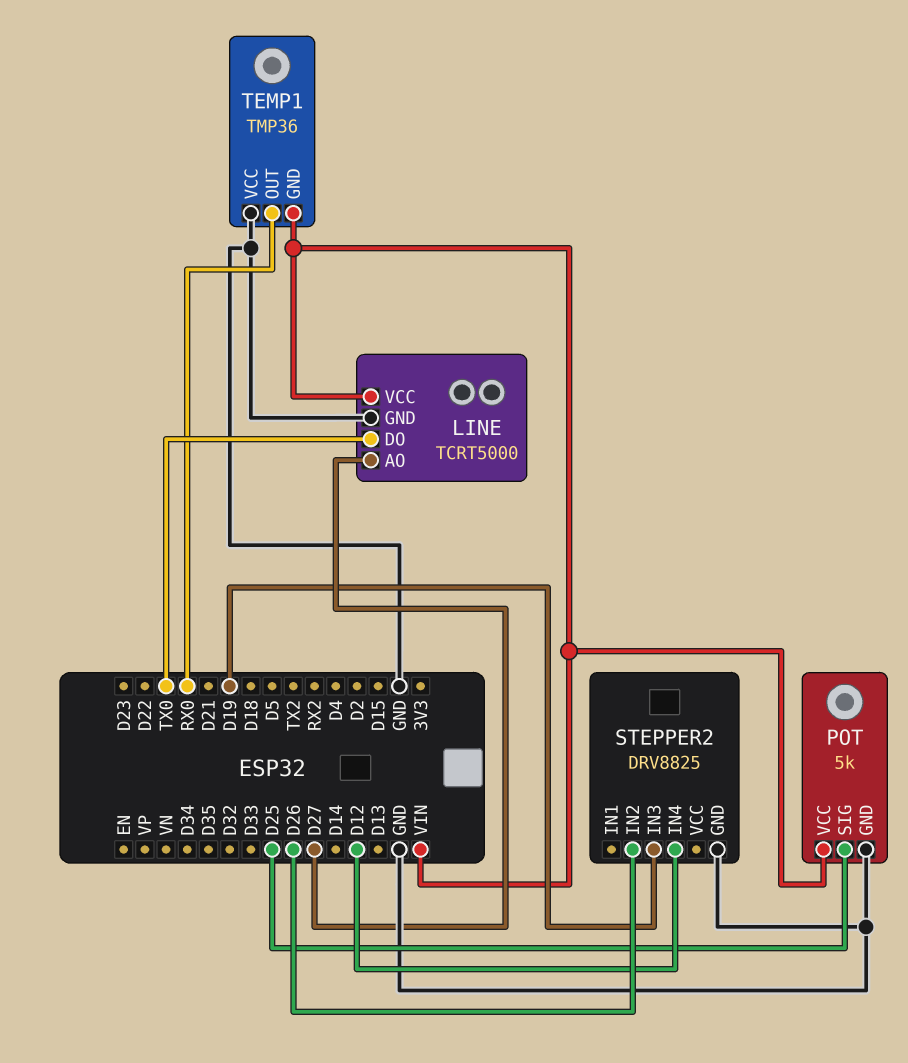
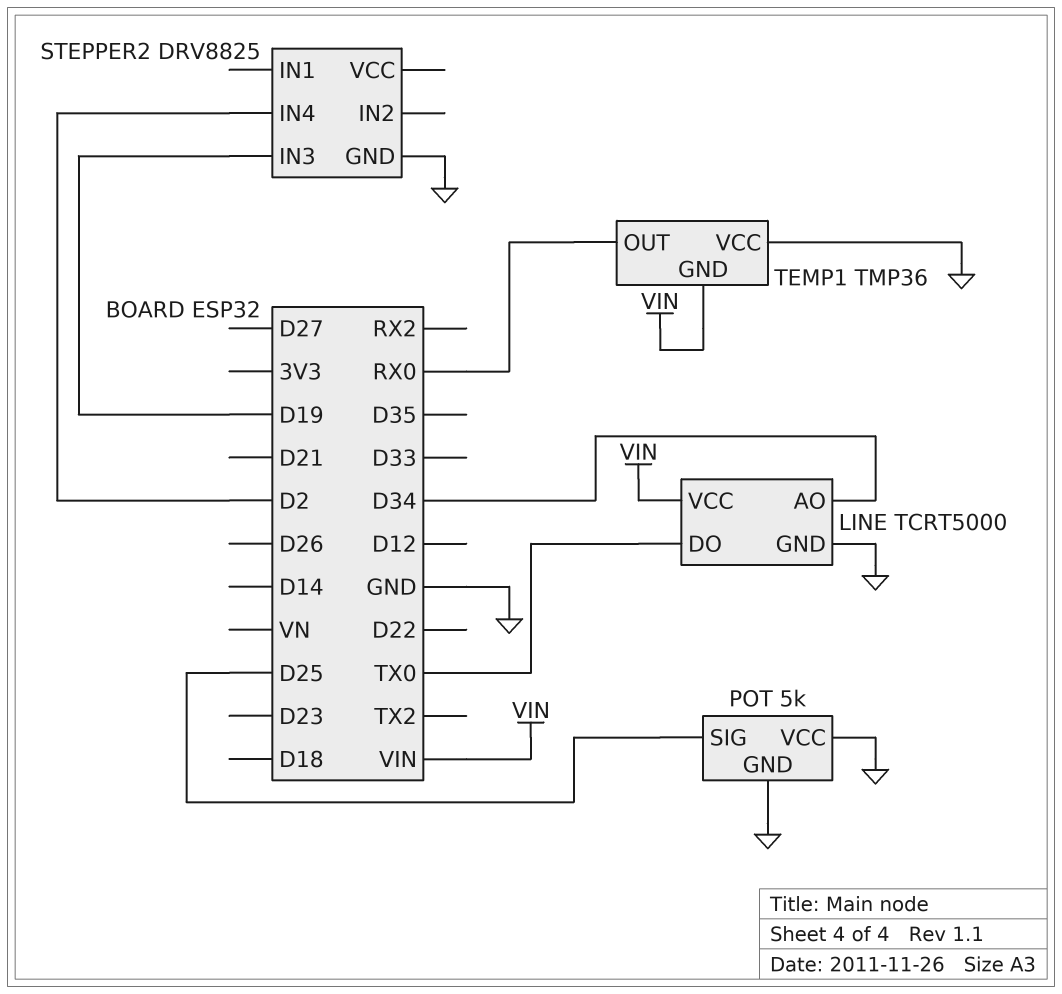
LINE pin AO: D27 -> D34
POT pin VCC: VIN -> GND
STEPPER2 pin IN2: D26 -> none
STEPPER2 pin IN4: D12 -> D2

